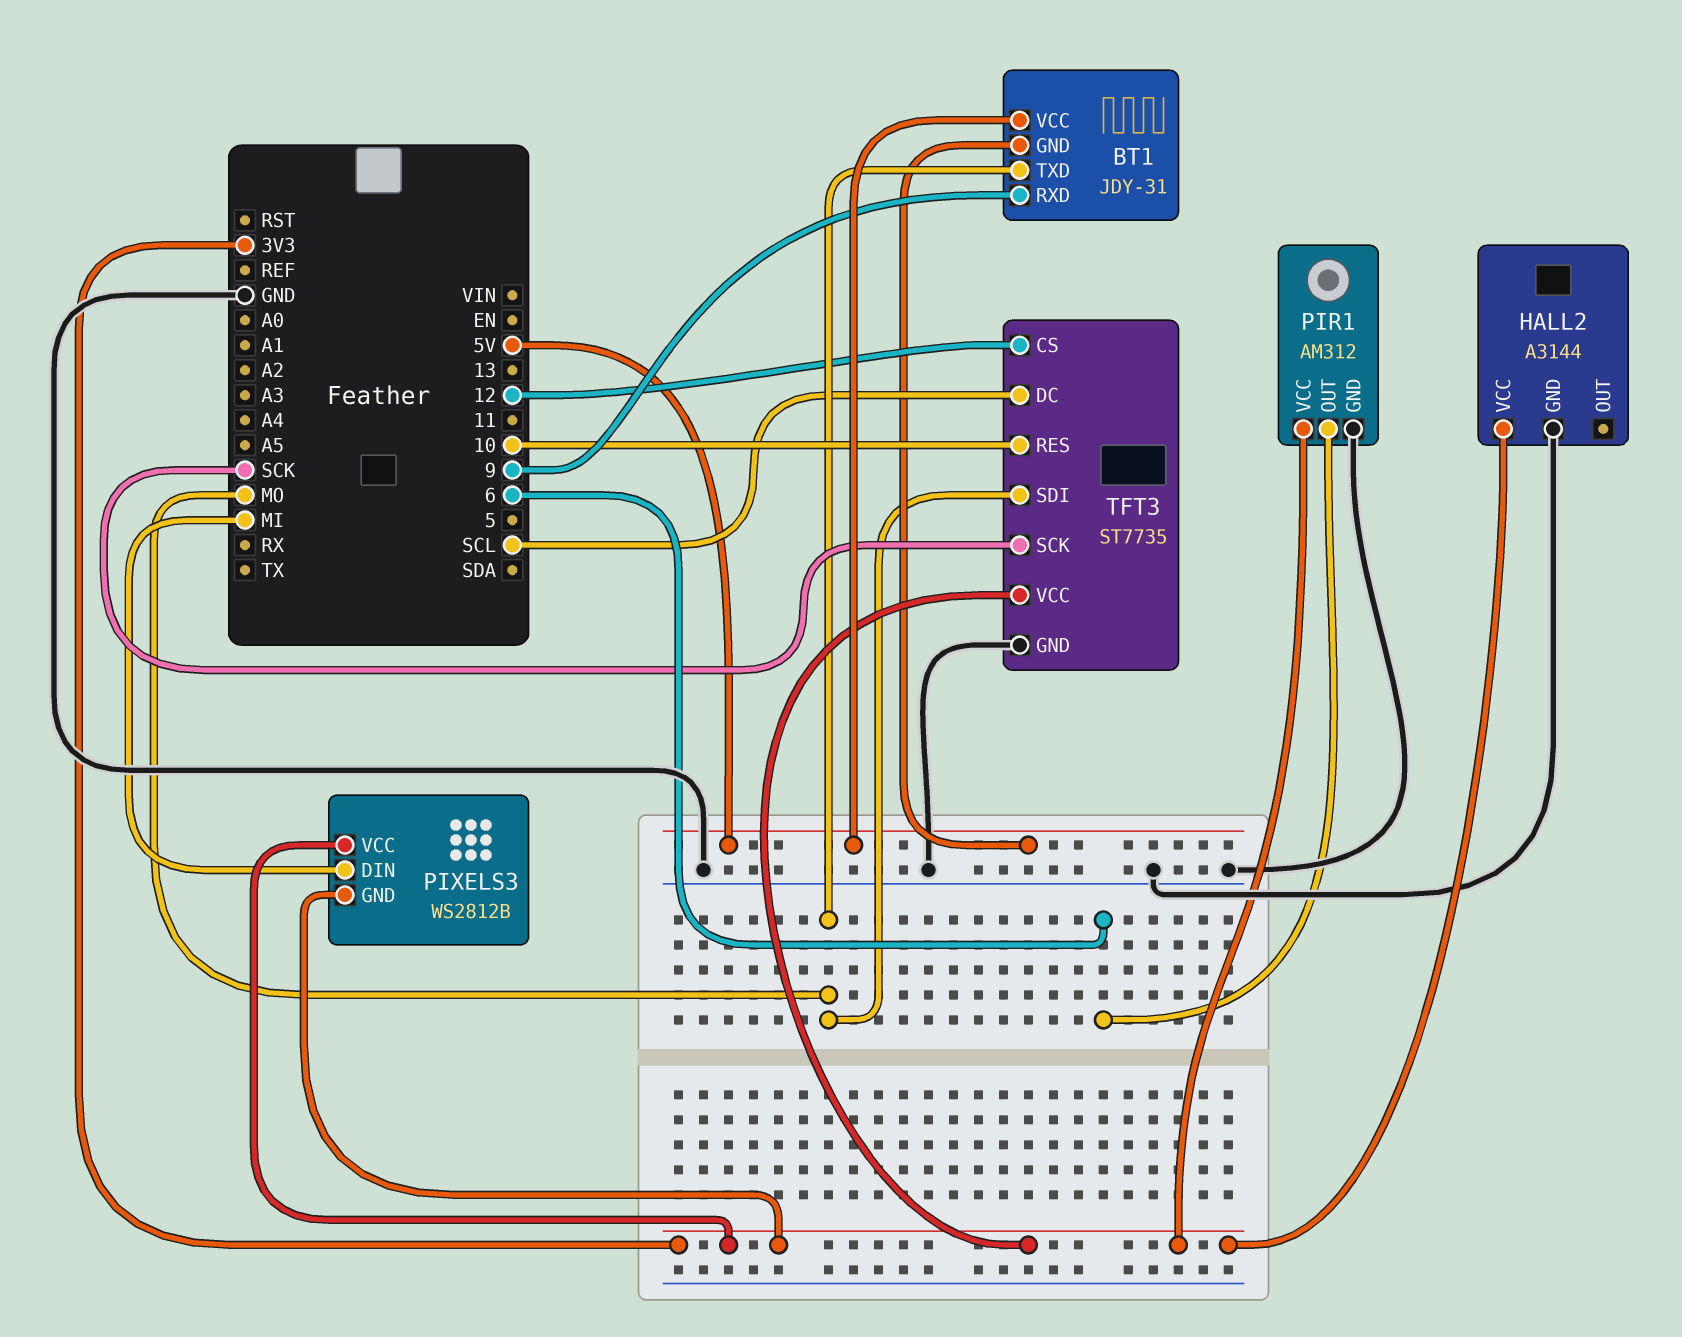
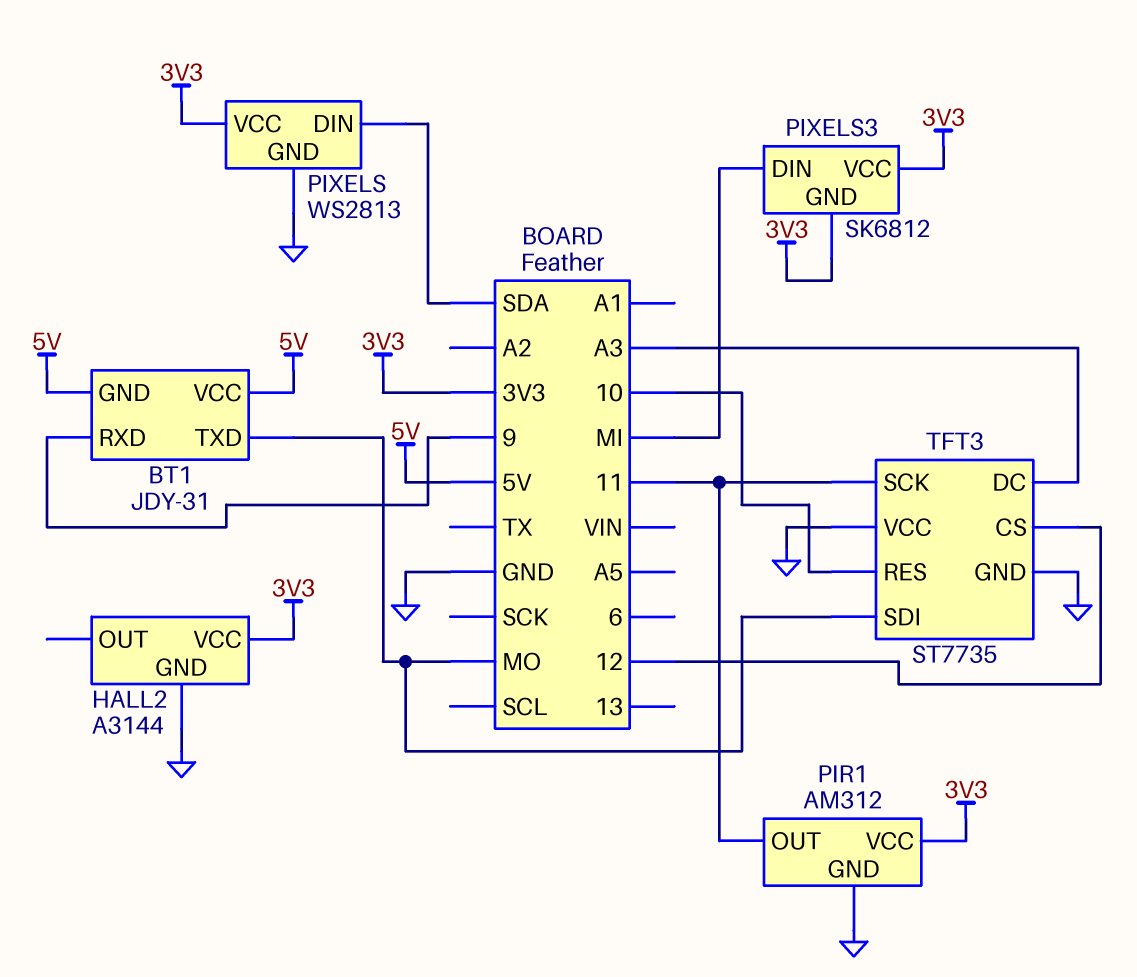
PIR1 pin OUT: 6 -> 11
PIXELS: none -> WS2813
PIXELS pin DIN: none -> SDA
PIXELS pin GND: none -> GND
PIXELS pin VCC: none -> 3V3
PIXELS3: WS2812B -> SK6812
TFT3 pin DC: SCL -> A3
TFT3 pin SCK: SCK -> 11
TFT3 pin VCC: 3V3 -> GND

